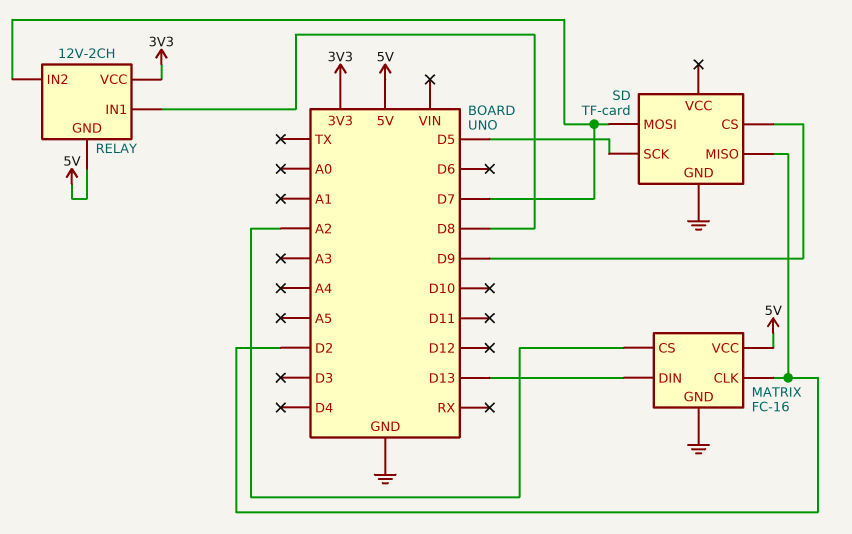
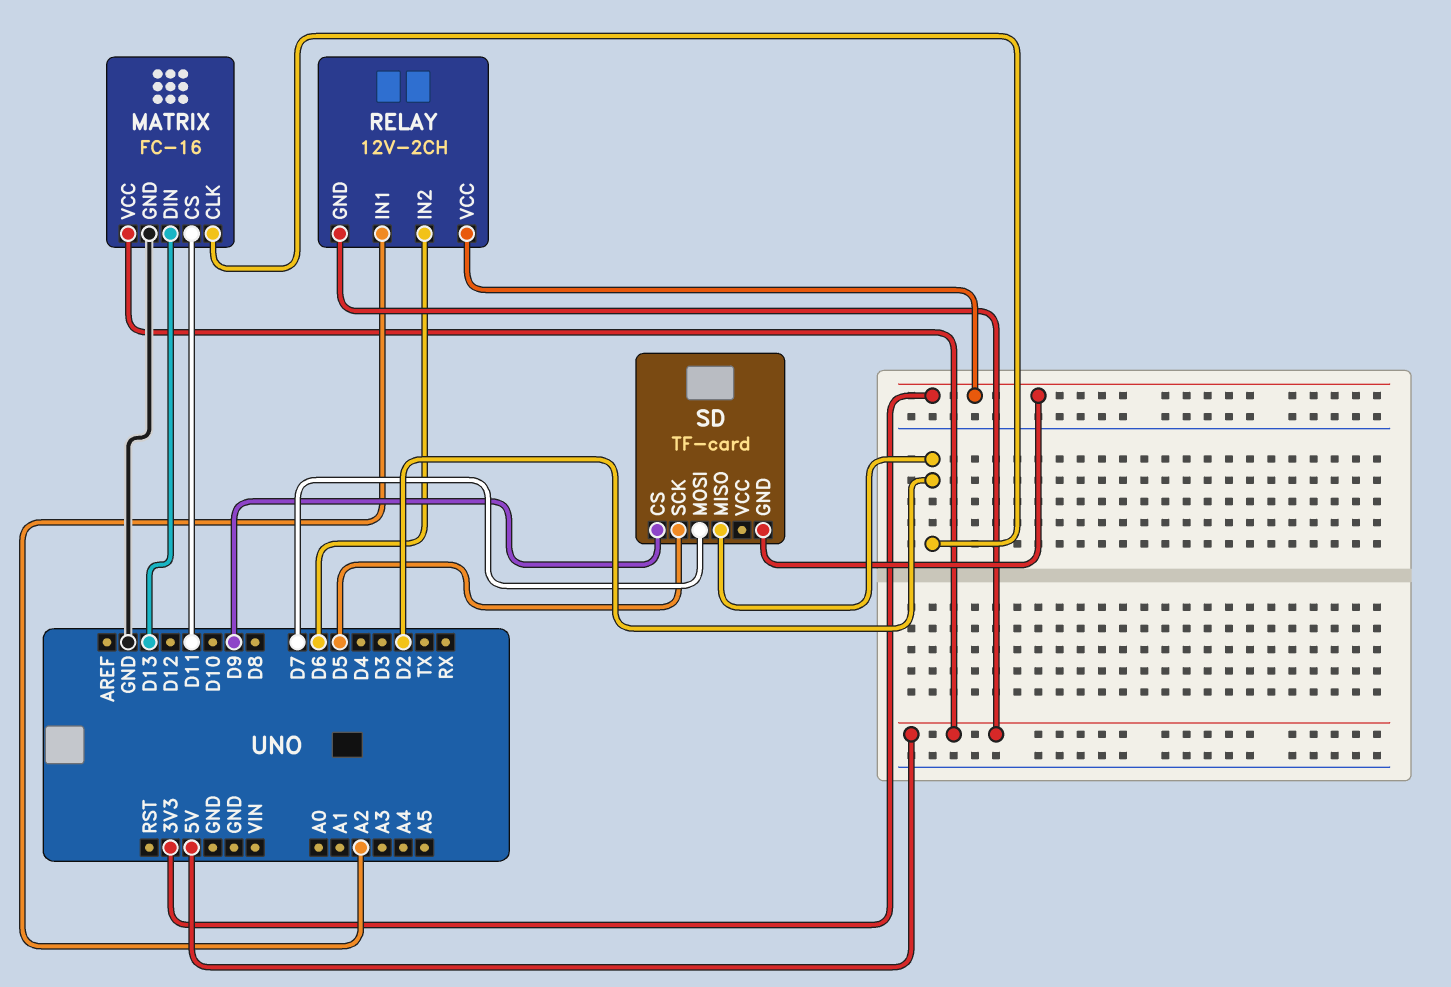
MATRIX pin CS: A2 -> D11
RELAY pin IN1: D8 -> A2
RELAY pin IN2: D7 -> D6
SD pin GND: GND -> 3V3

